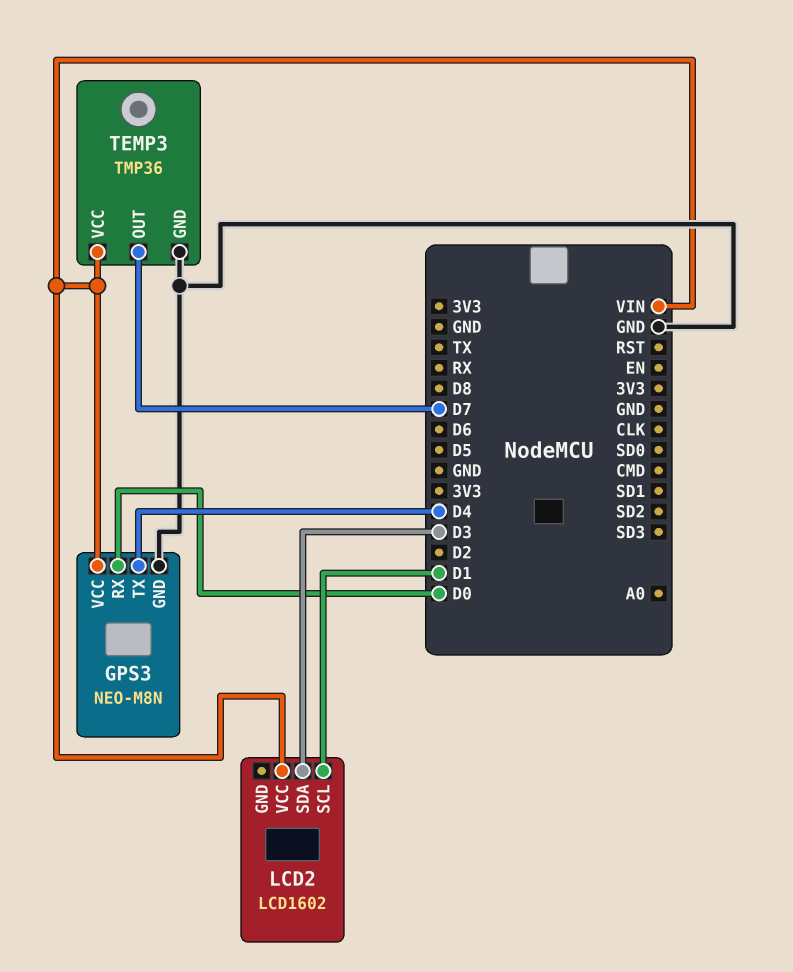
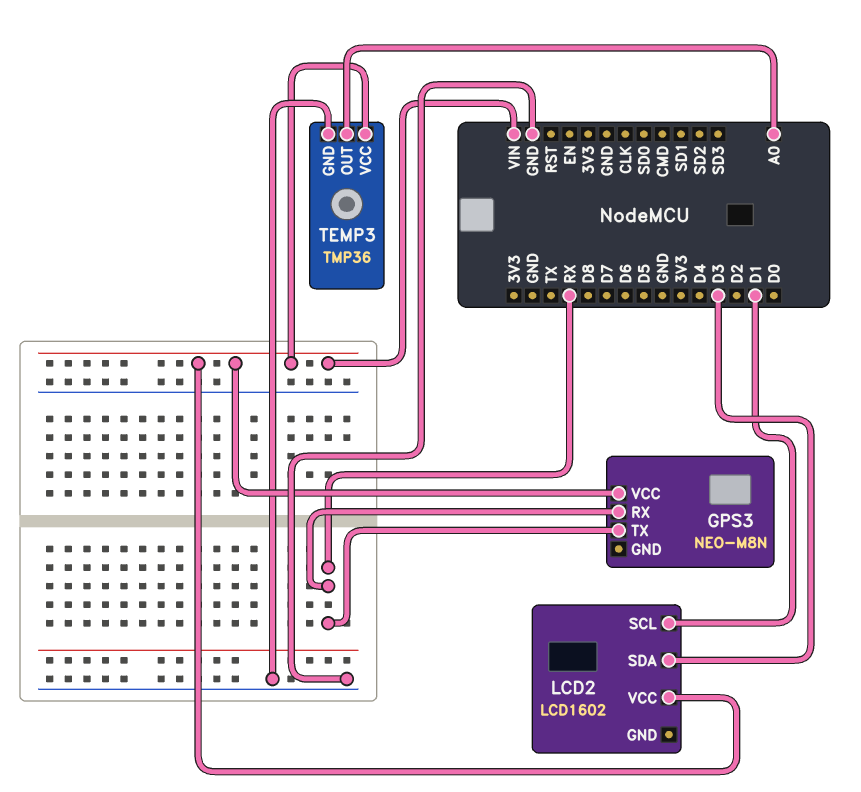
GPS3 pin GND: GND -> none
GPS3 pin RX: D0 -> RX
GPS3 pin TX: D4 -> RX
TEMP3 pin OUT: D7 -> A0

